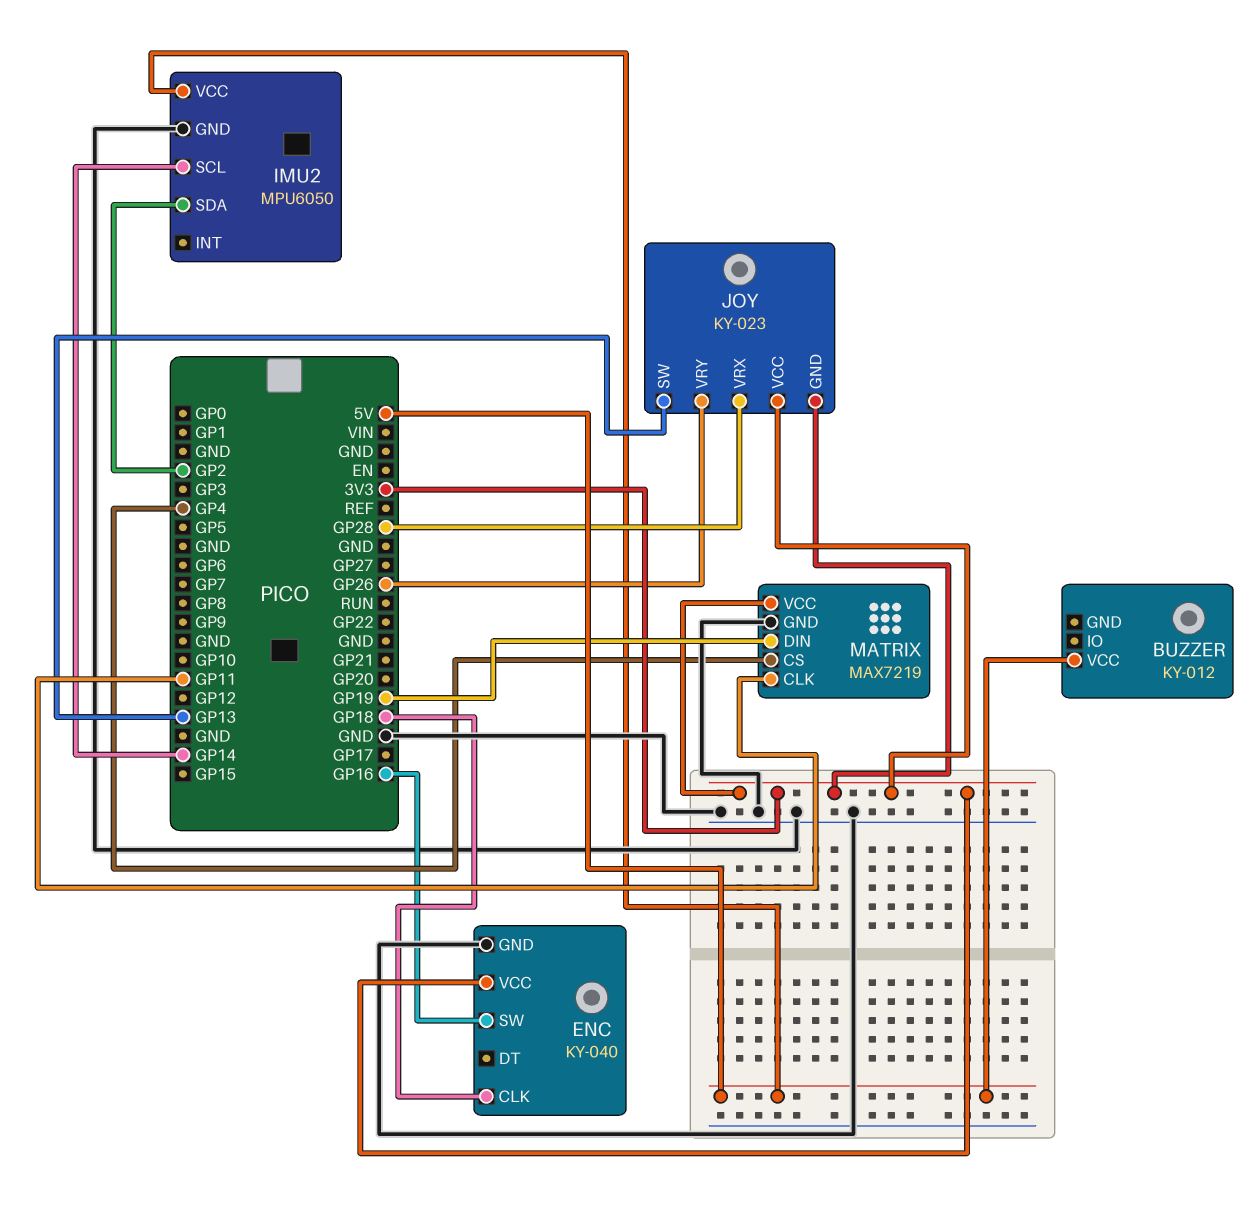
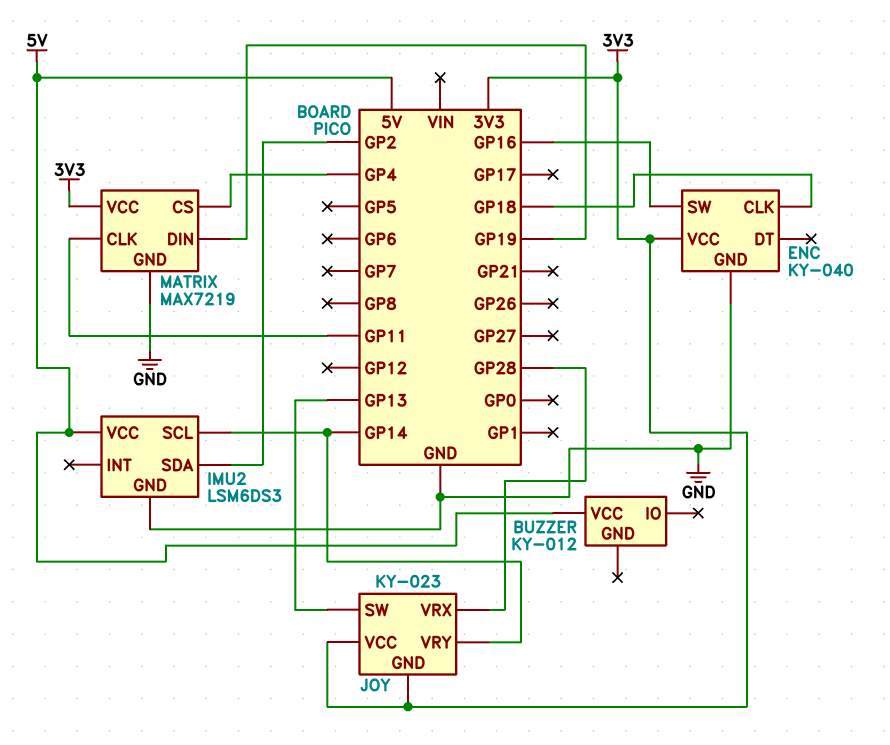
IMU2: MPU6050 -> LSM6DS3
JOY pin VRY: GP26 -> GP14

